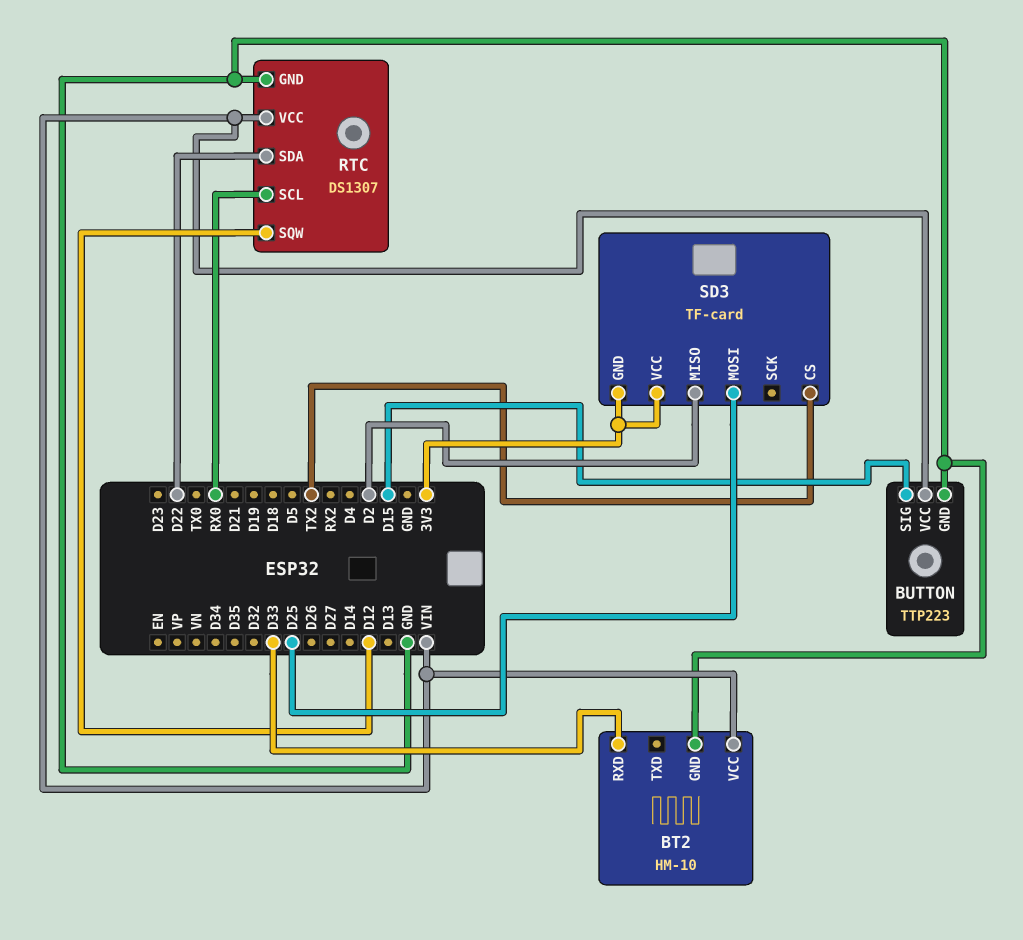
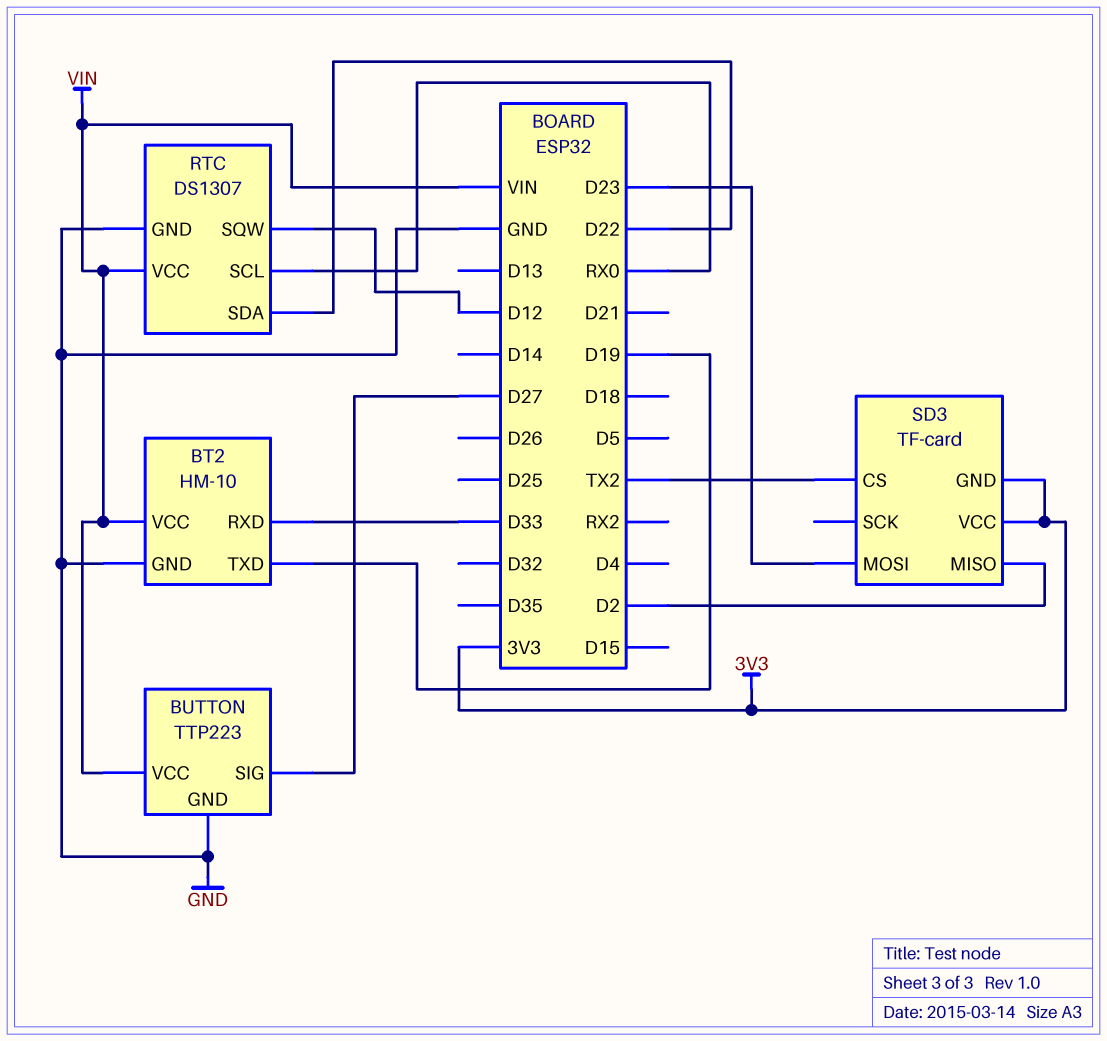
BT2 pin TXD: none -> D19
BUTTON pin SIG: D15 -> D27
SD3 pin MOSI: D25 -> D23

